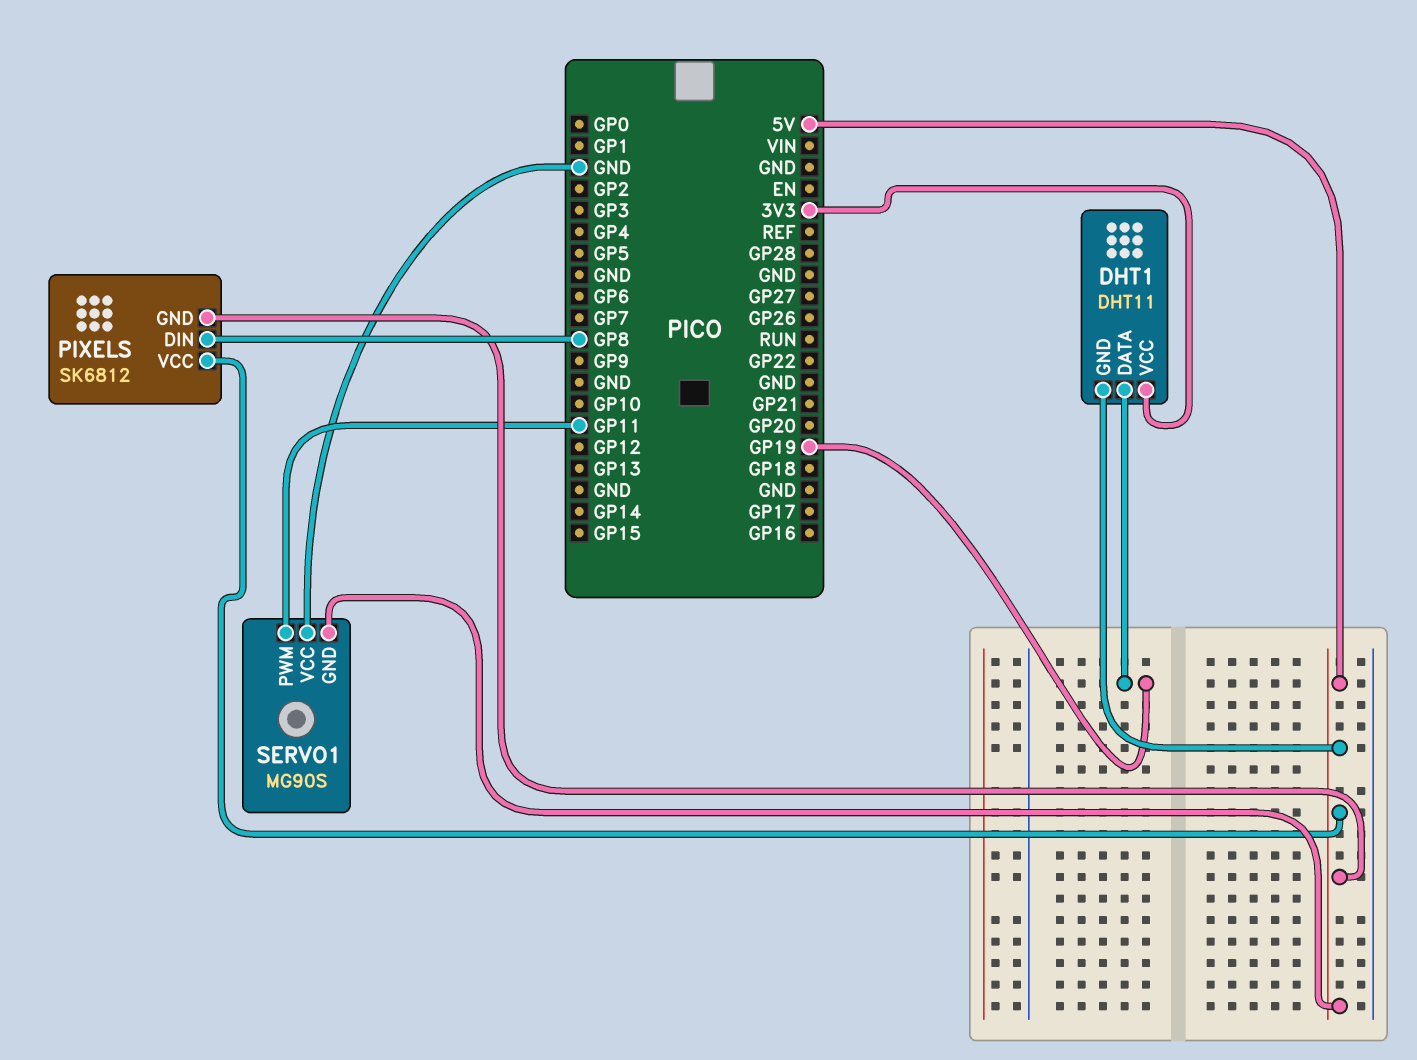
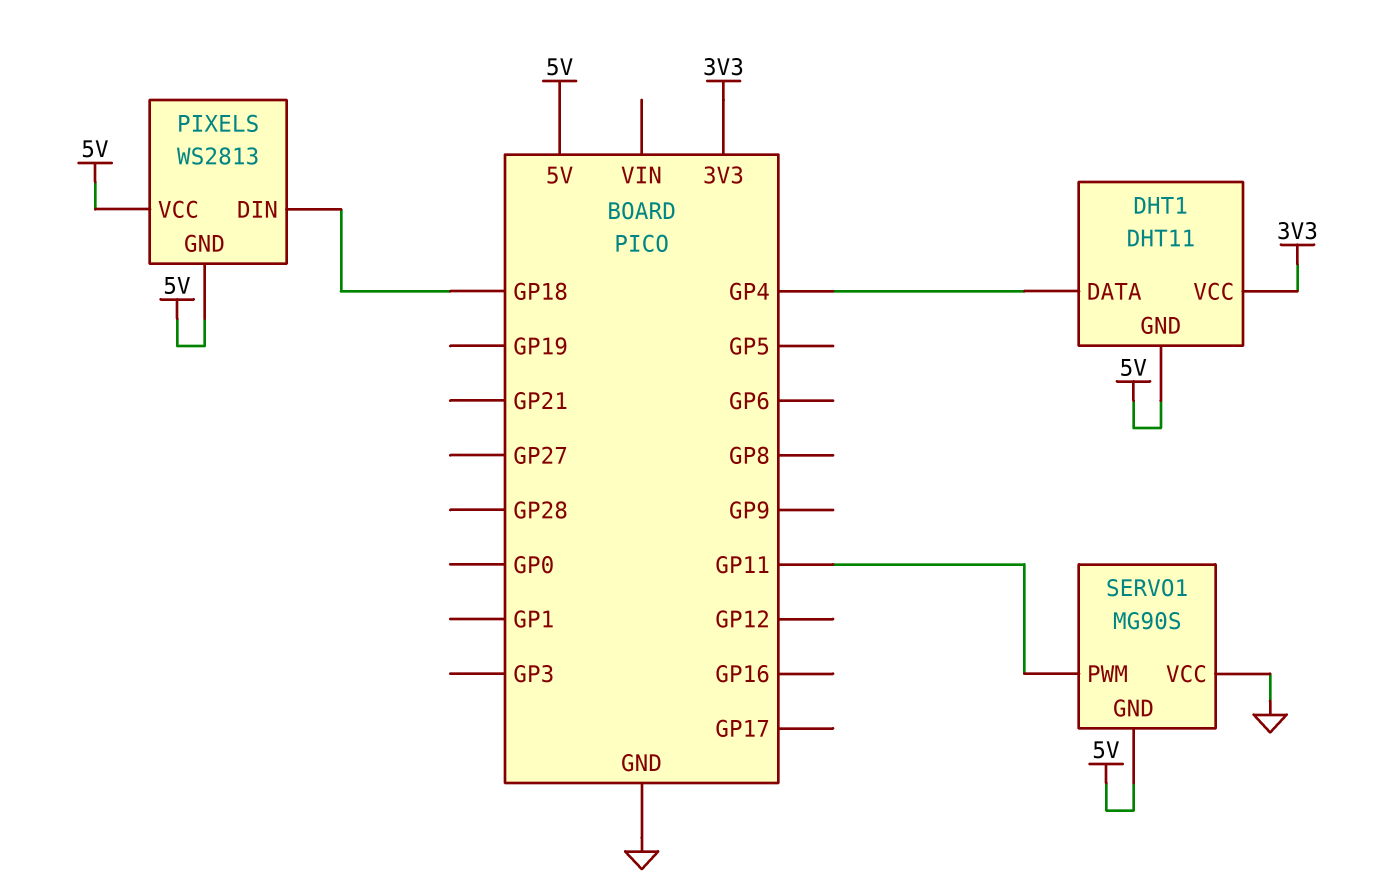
DHT1 pin DATA: GP19 -> GP4
PIXELS: SK6812 -> WS2813
PIXELS pin DIN: GP8 -> GP18

